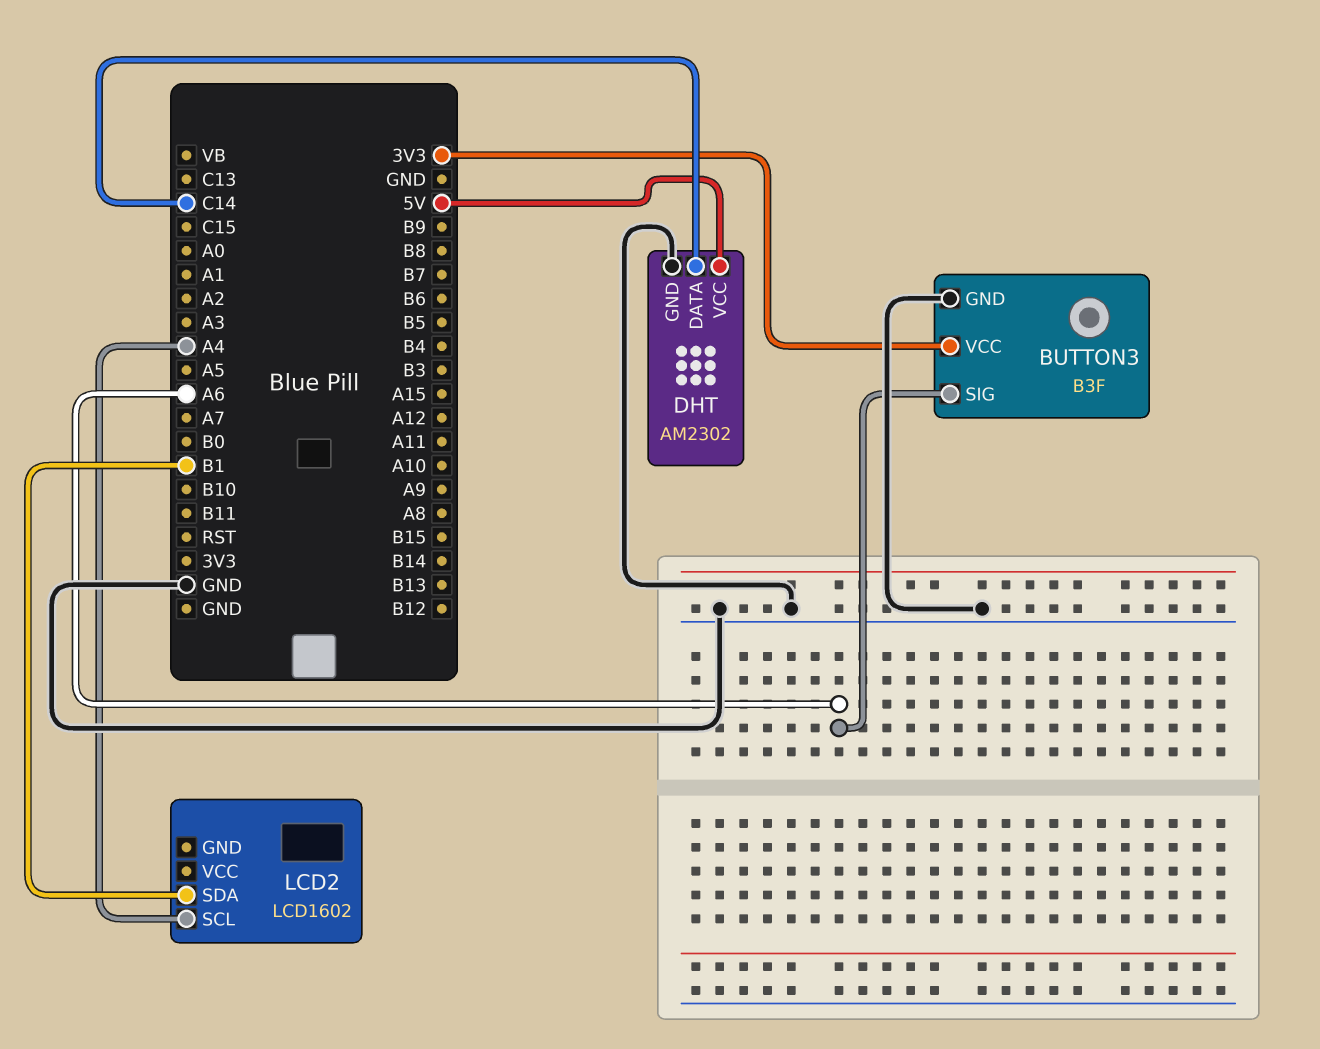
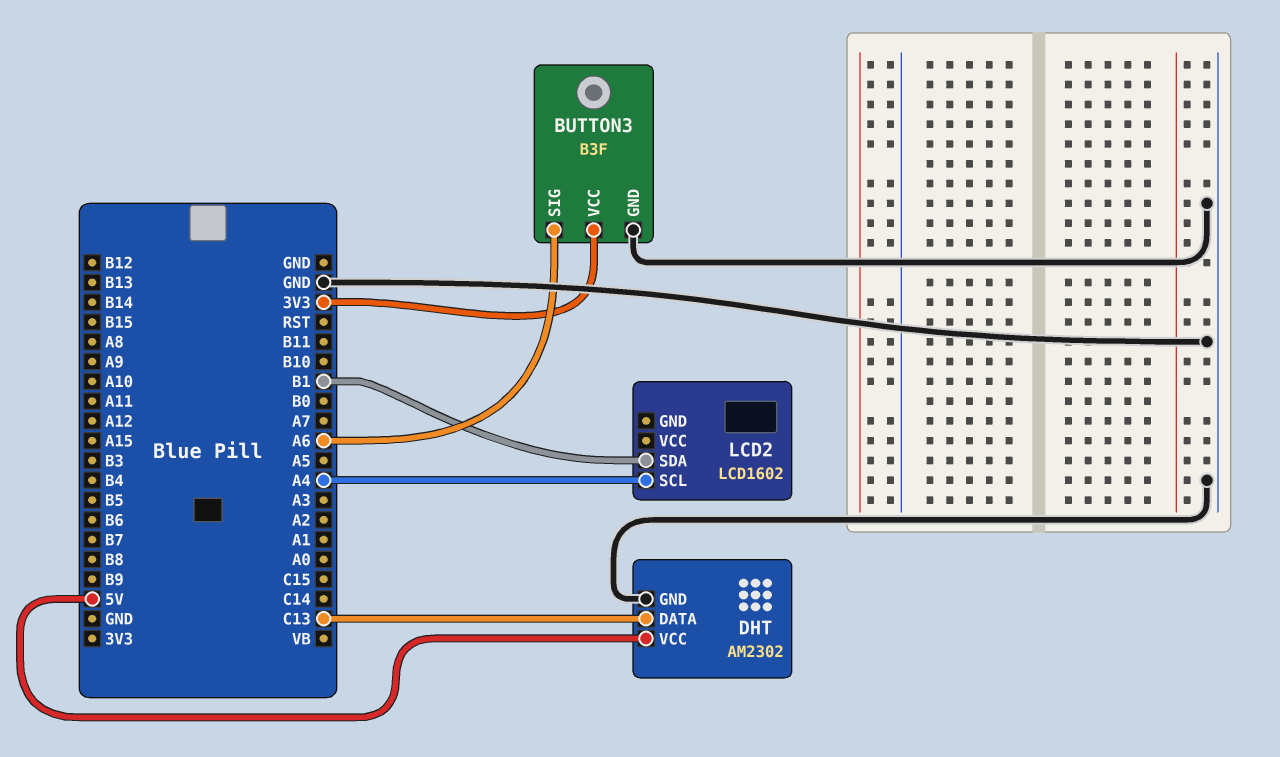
DHT pin DATA: C14 -> C13

